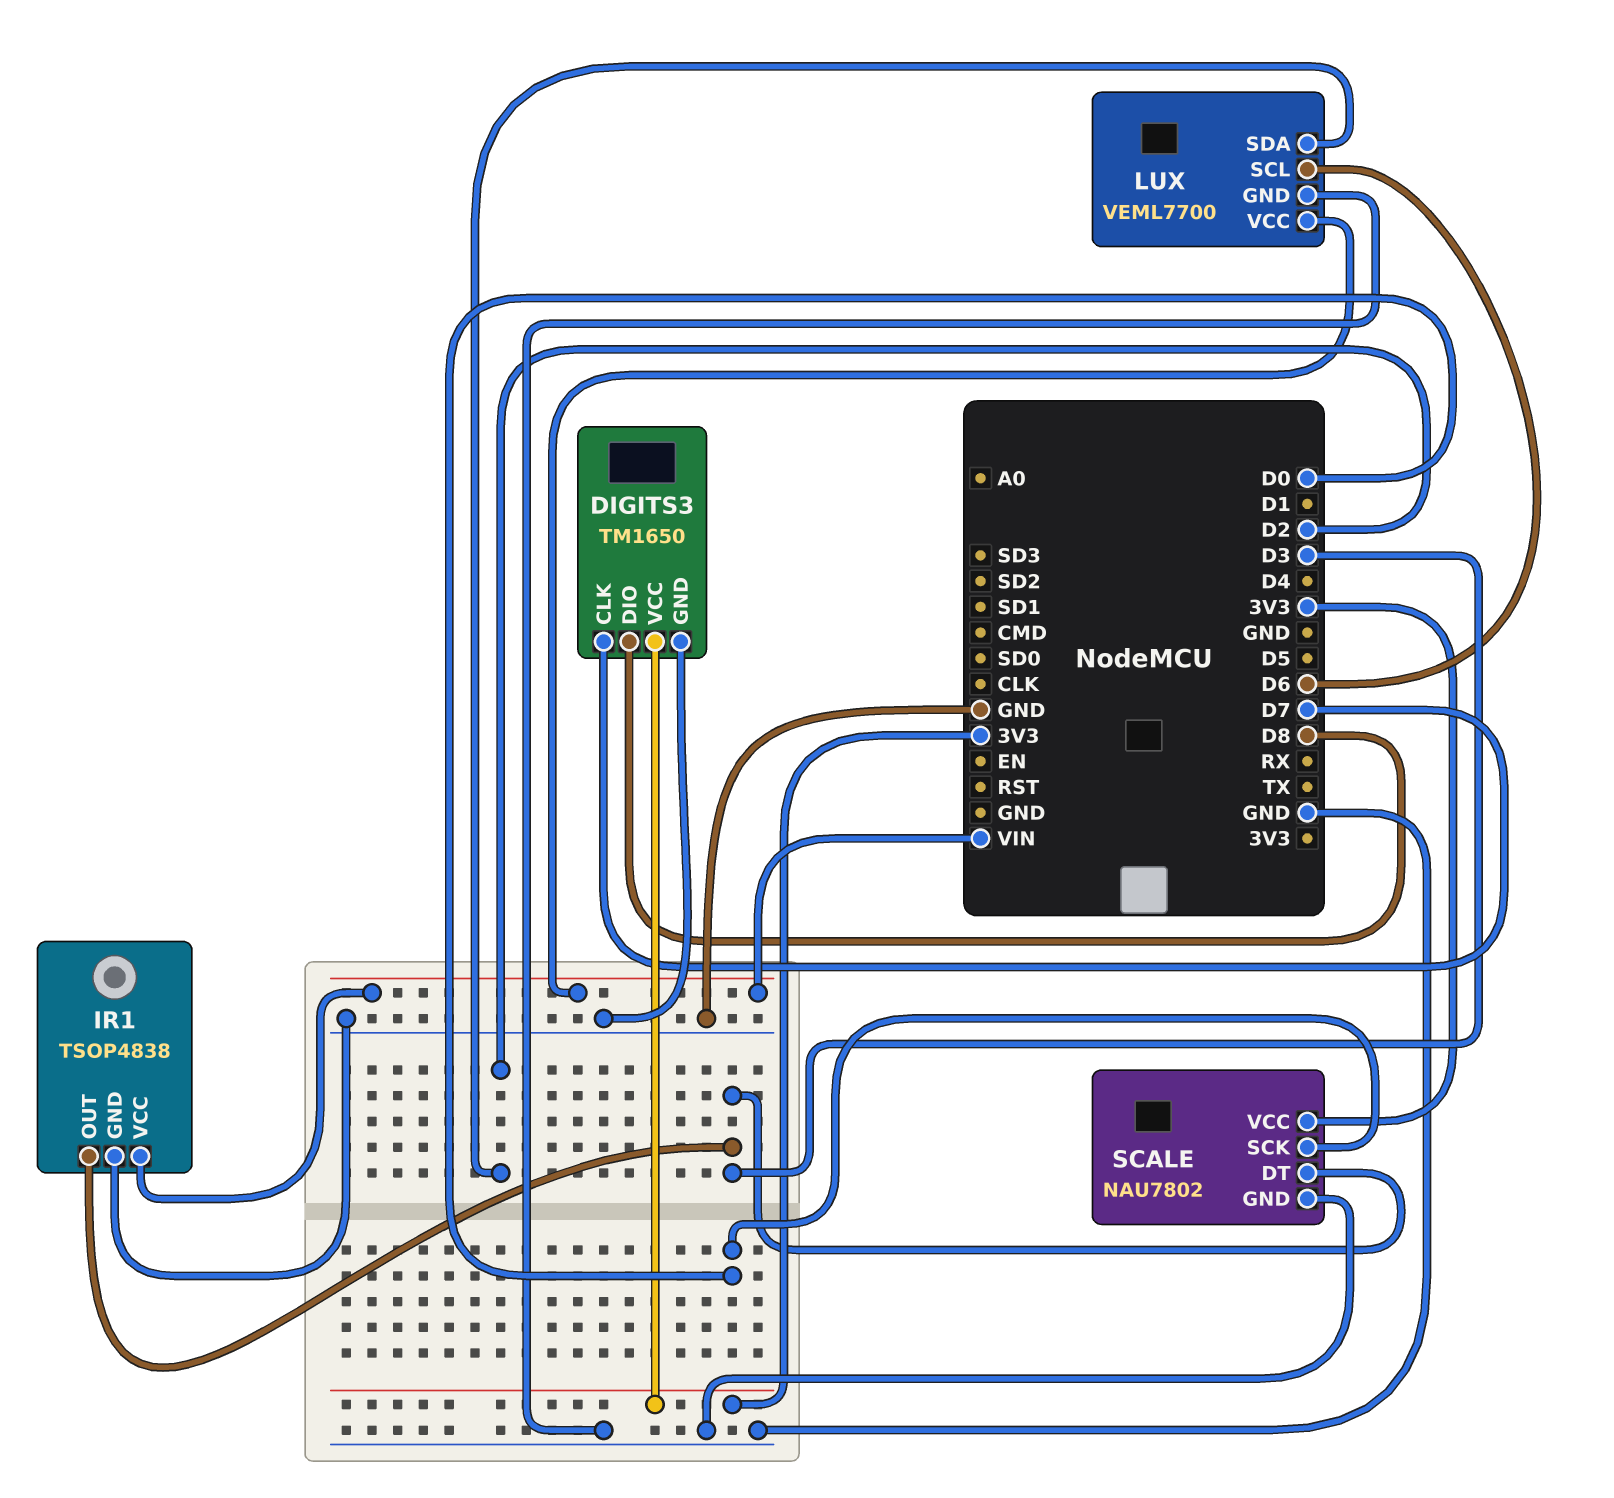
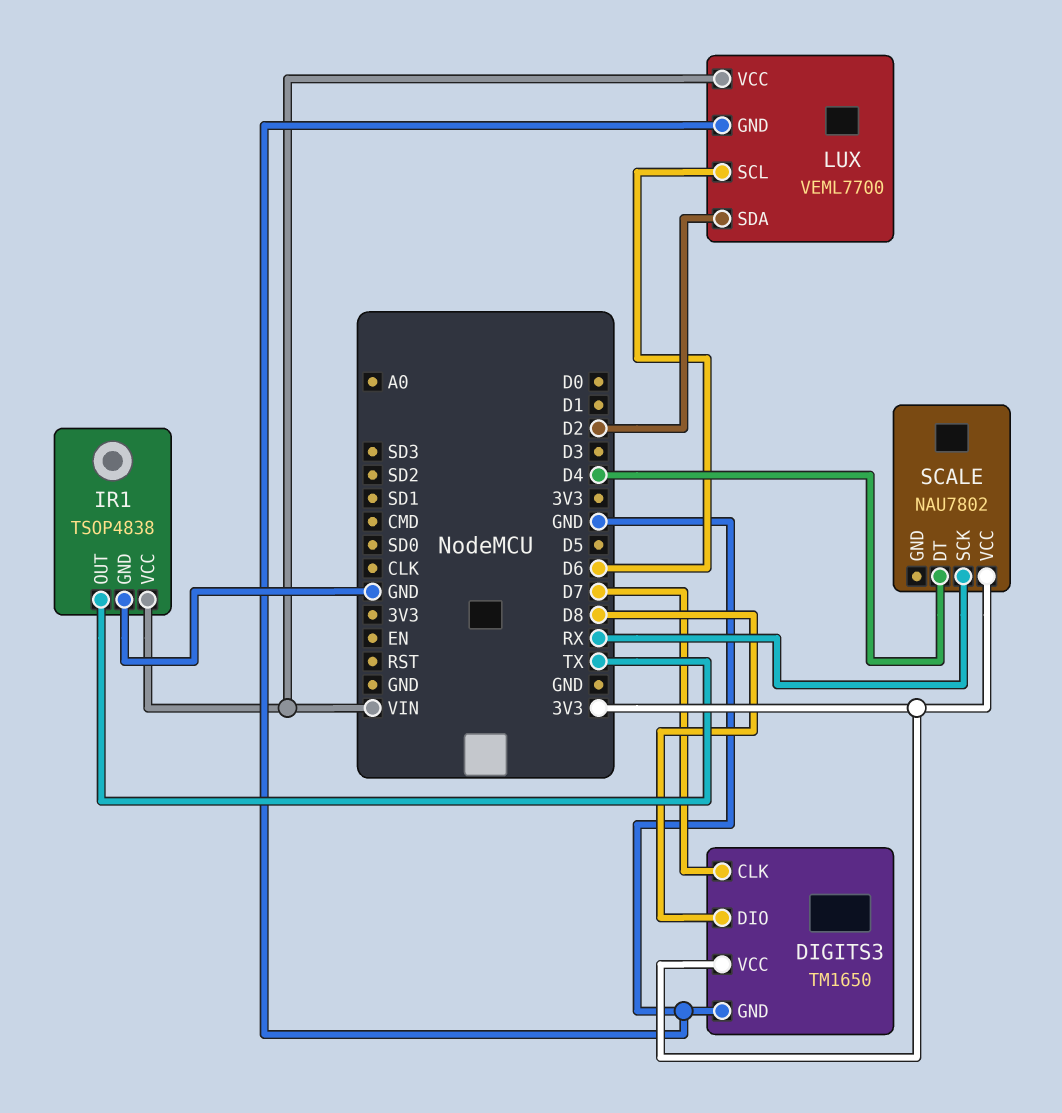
IR1 pin OUT: D3 -> TX
SCALE pin DT: D3 -> D4
SCALE pin GND: GND -> none
SCALE pin SCK: D0 -> RX

